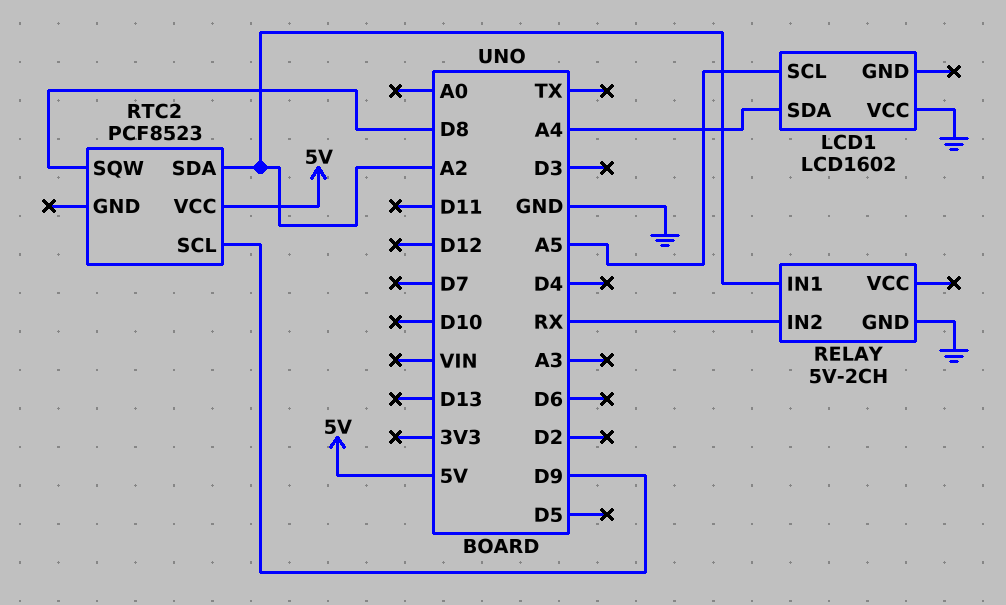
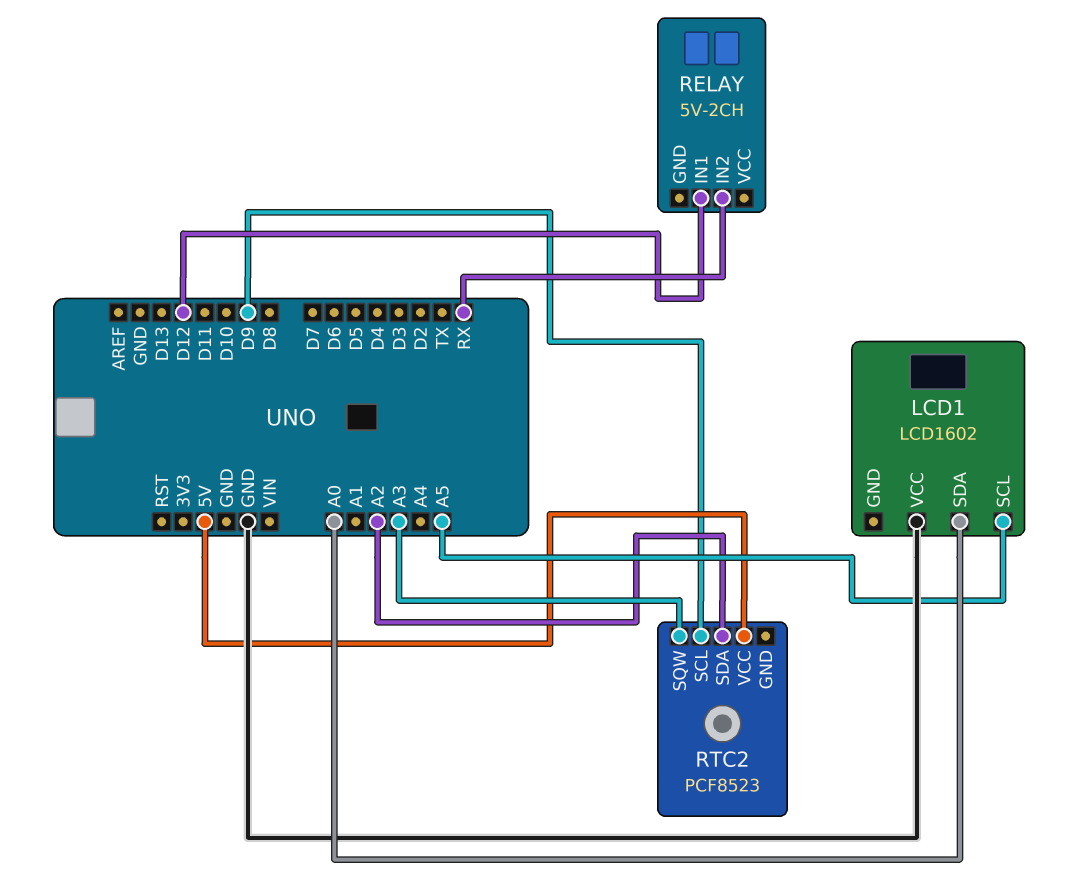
LCD1 pin SDA: A4 -> A0
RELAY pin GND: GND -> none
RELAY pin IN1: A2 -> D12
RTC2 pin SQW: D8 -> A3

